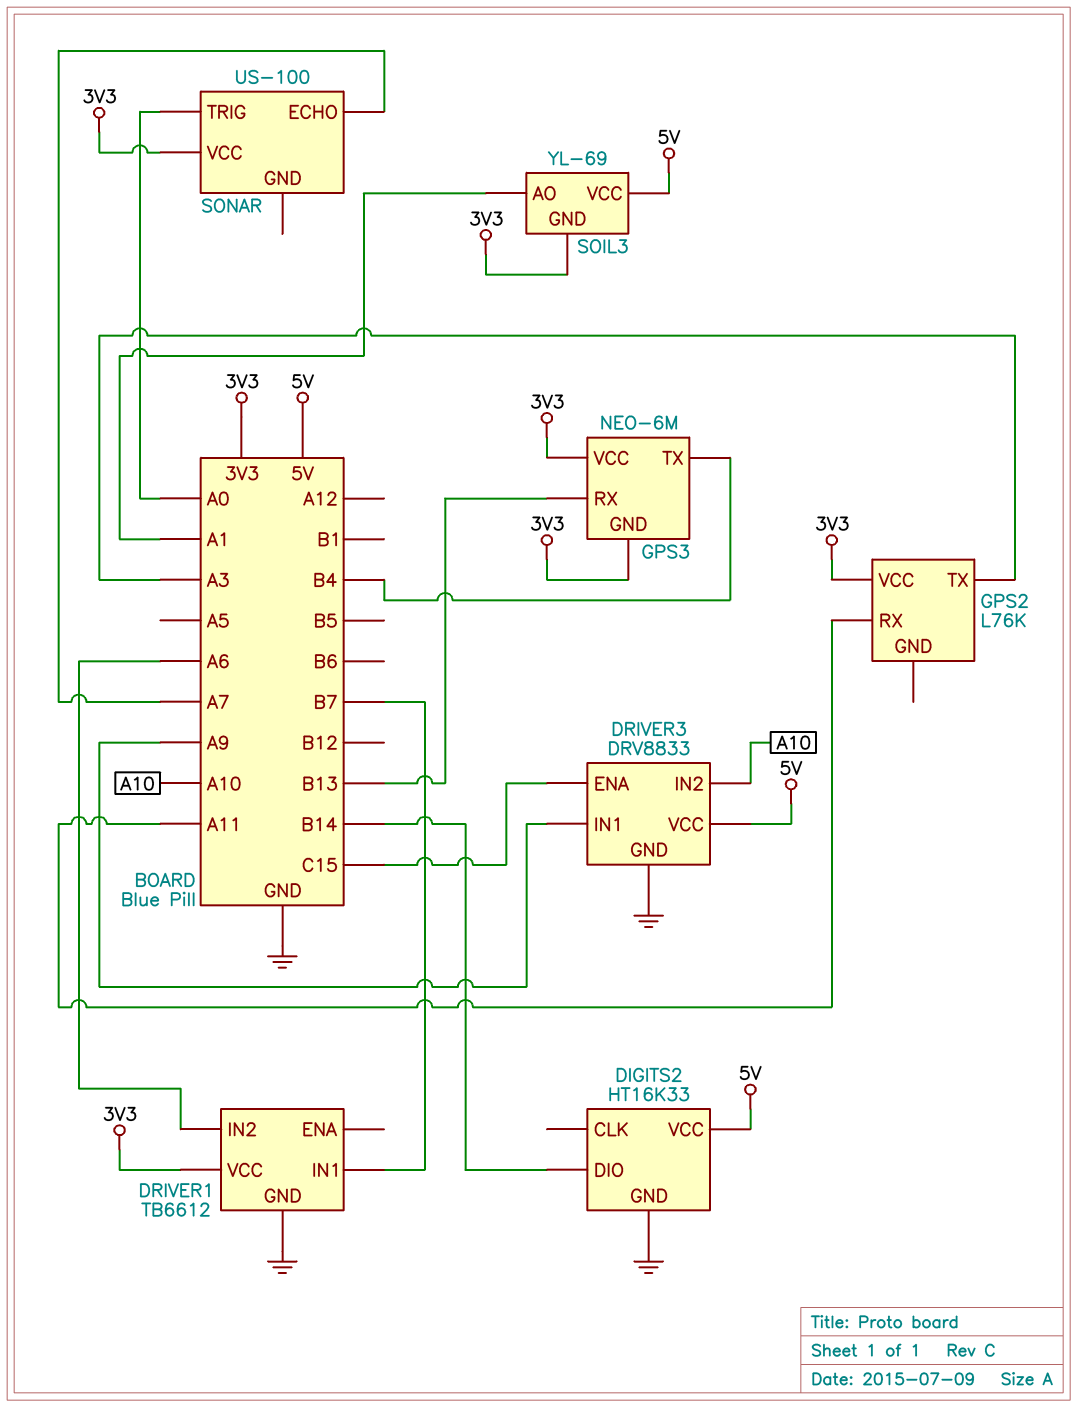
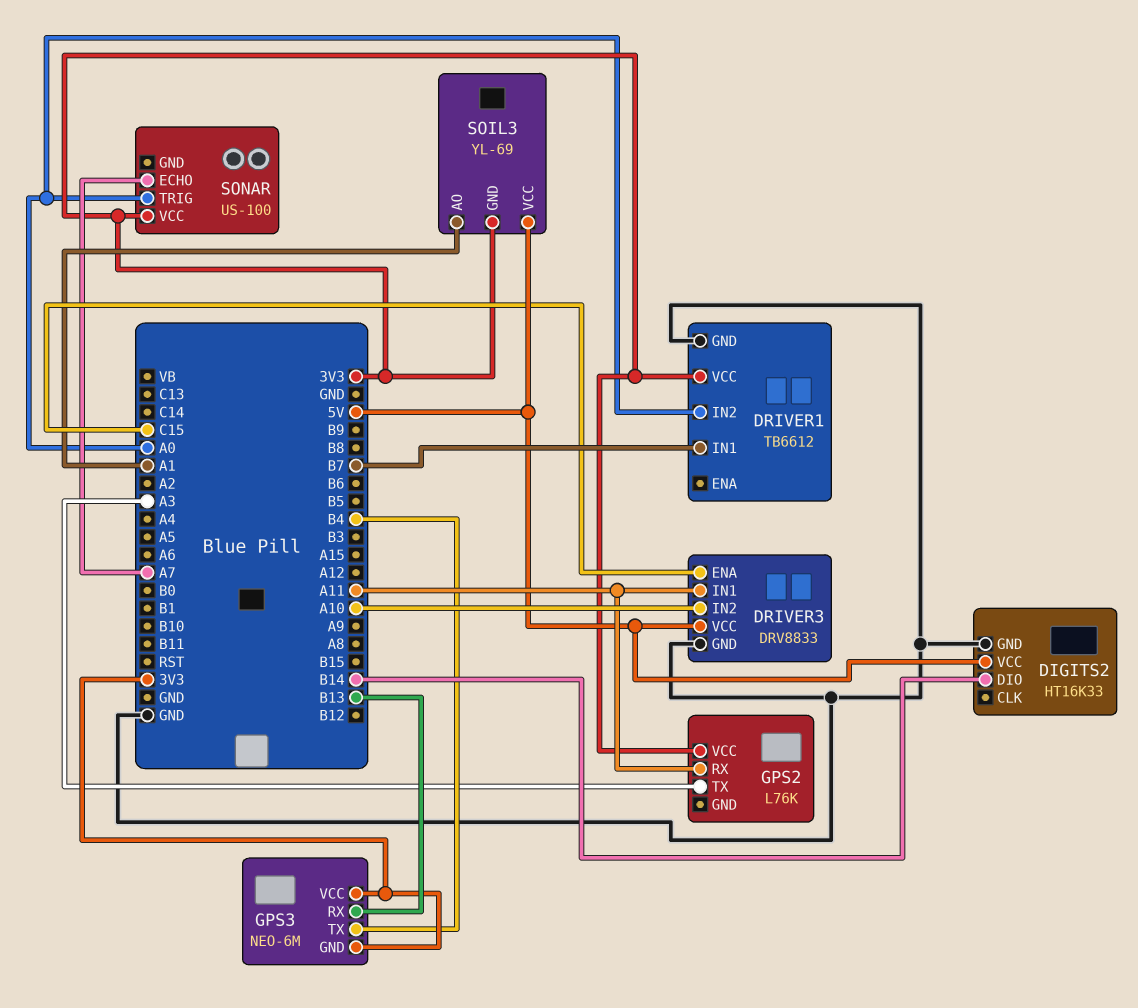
DRIVER1 pin IN2: A6 -> A0
DRIVER3 pin IN1: A9 -> A11

